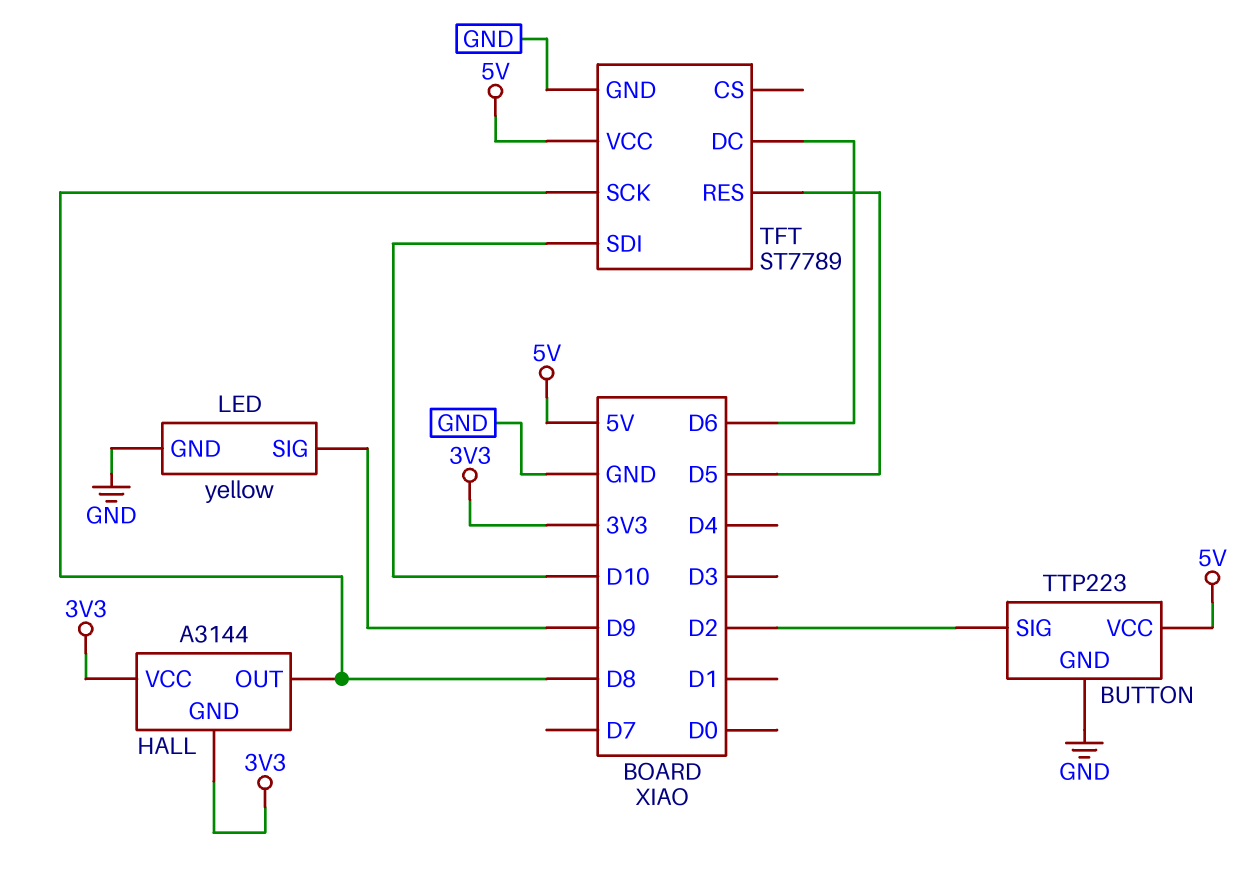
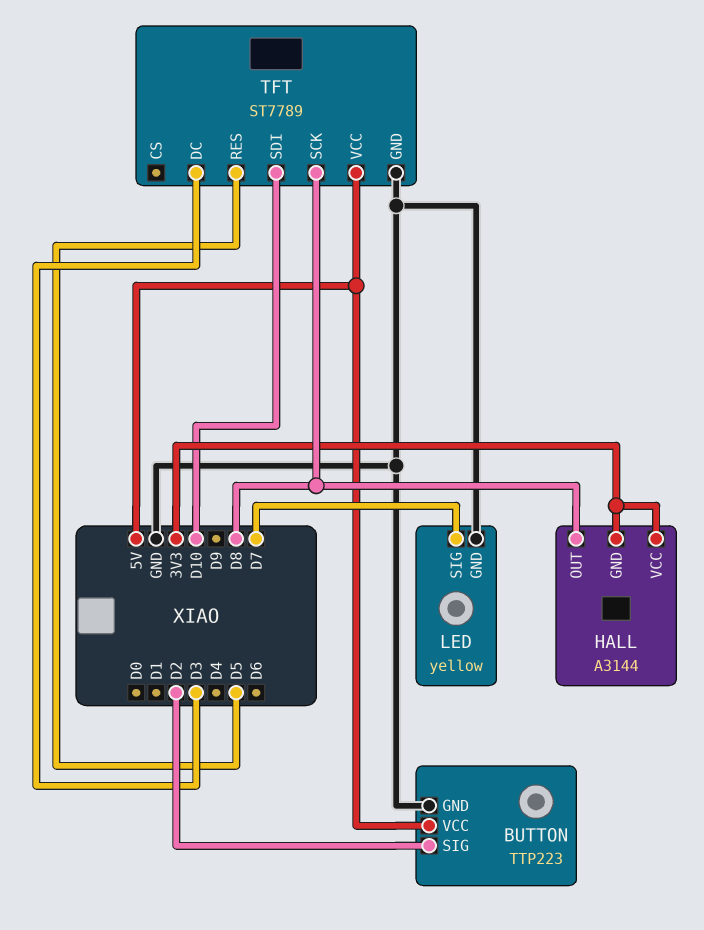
LED pin SIG: D9 -> D7
TFT pin DC: D6 -> D3

